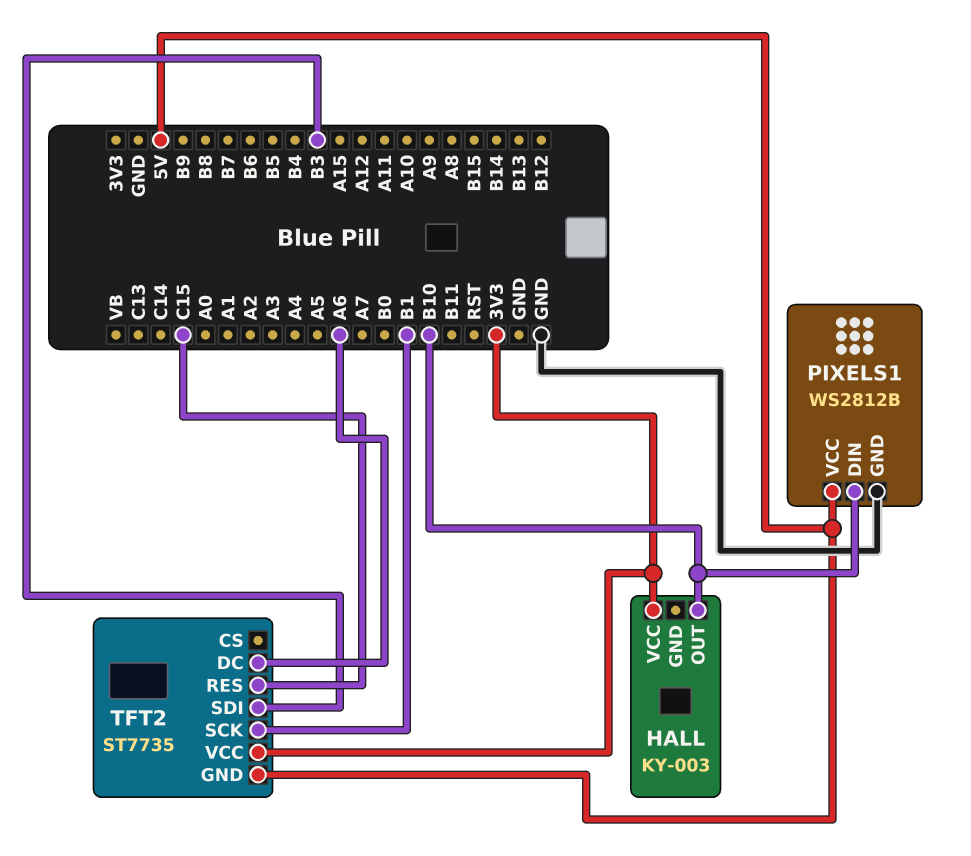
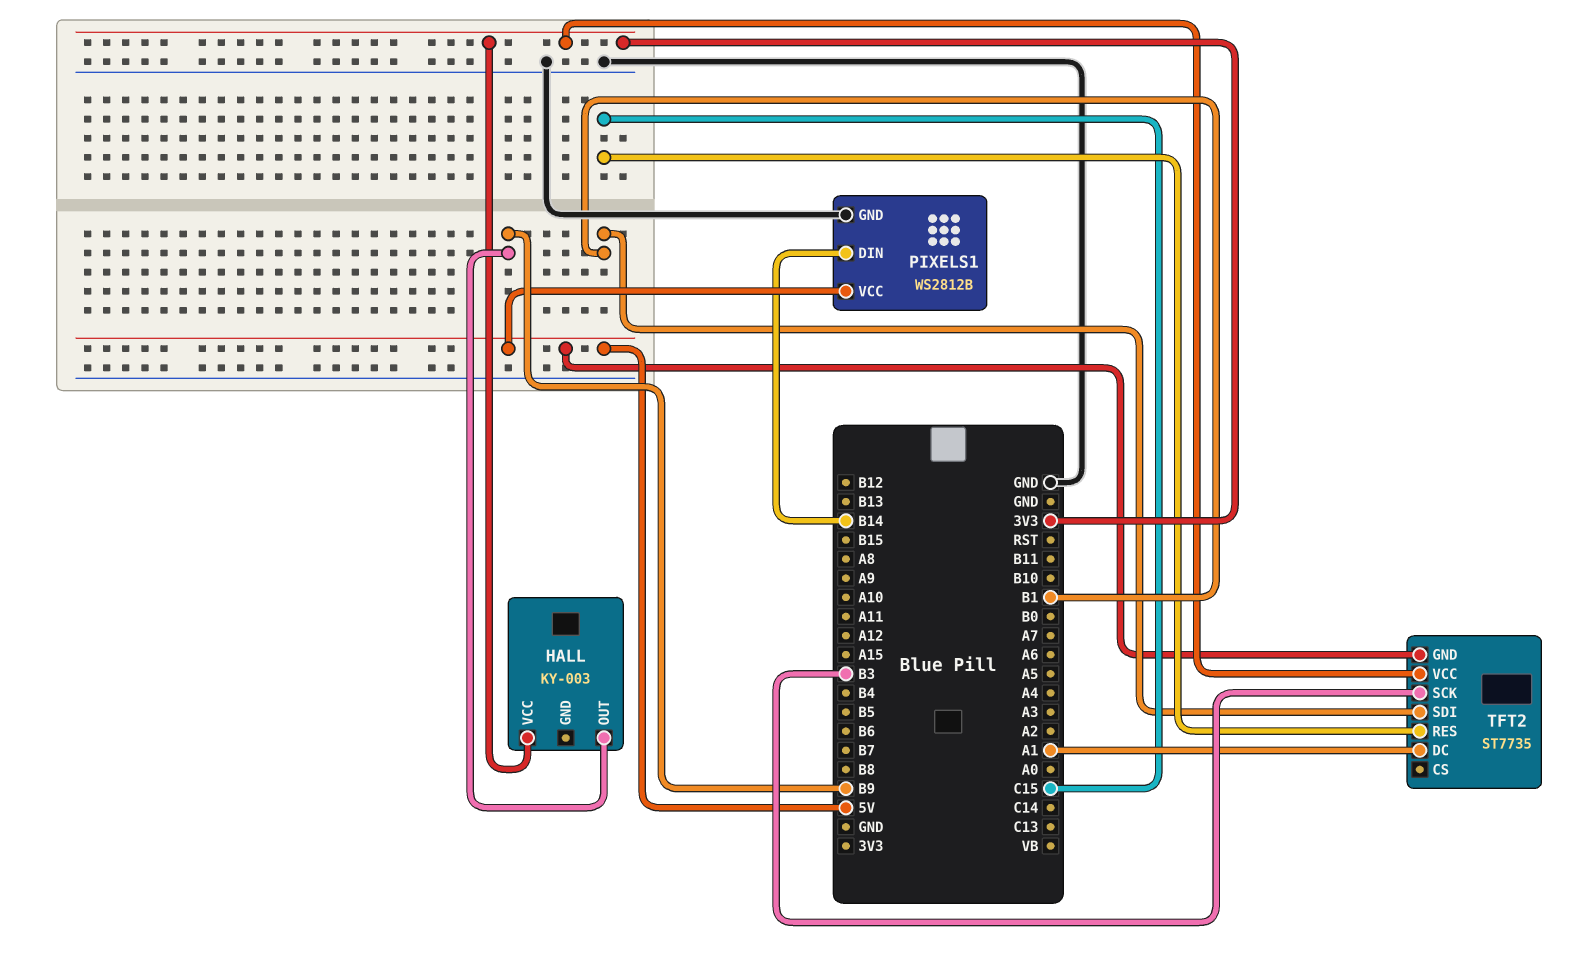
HALL pin OUT: B10 -> B9
PIXELS1 pin DIN: B10 -> B14
TFT2 pin DC: A6 -> A1
TFT2 pin SCK: B1 -> B3
TFT2 pin SDI: B3 -> B1

